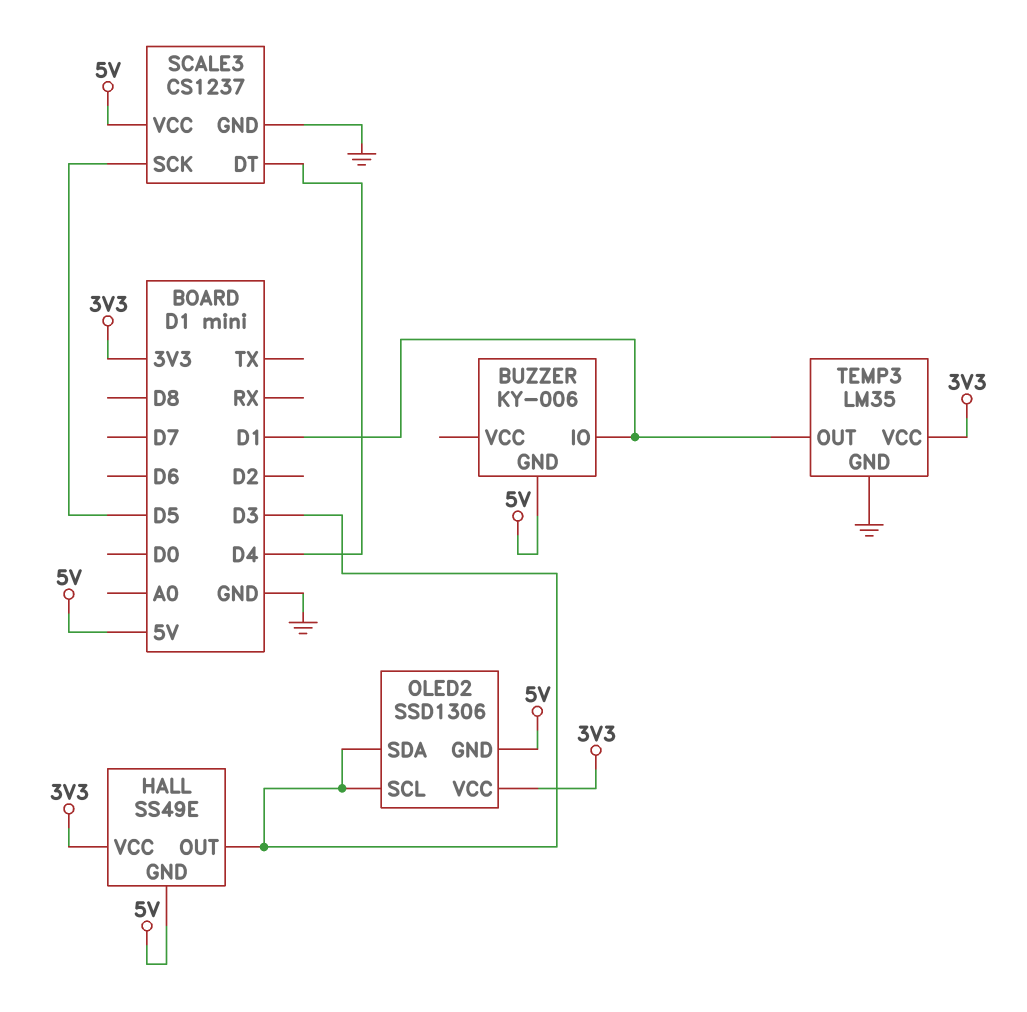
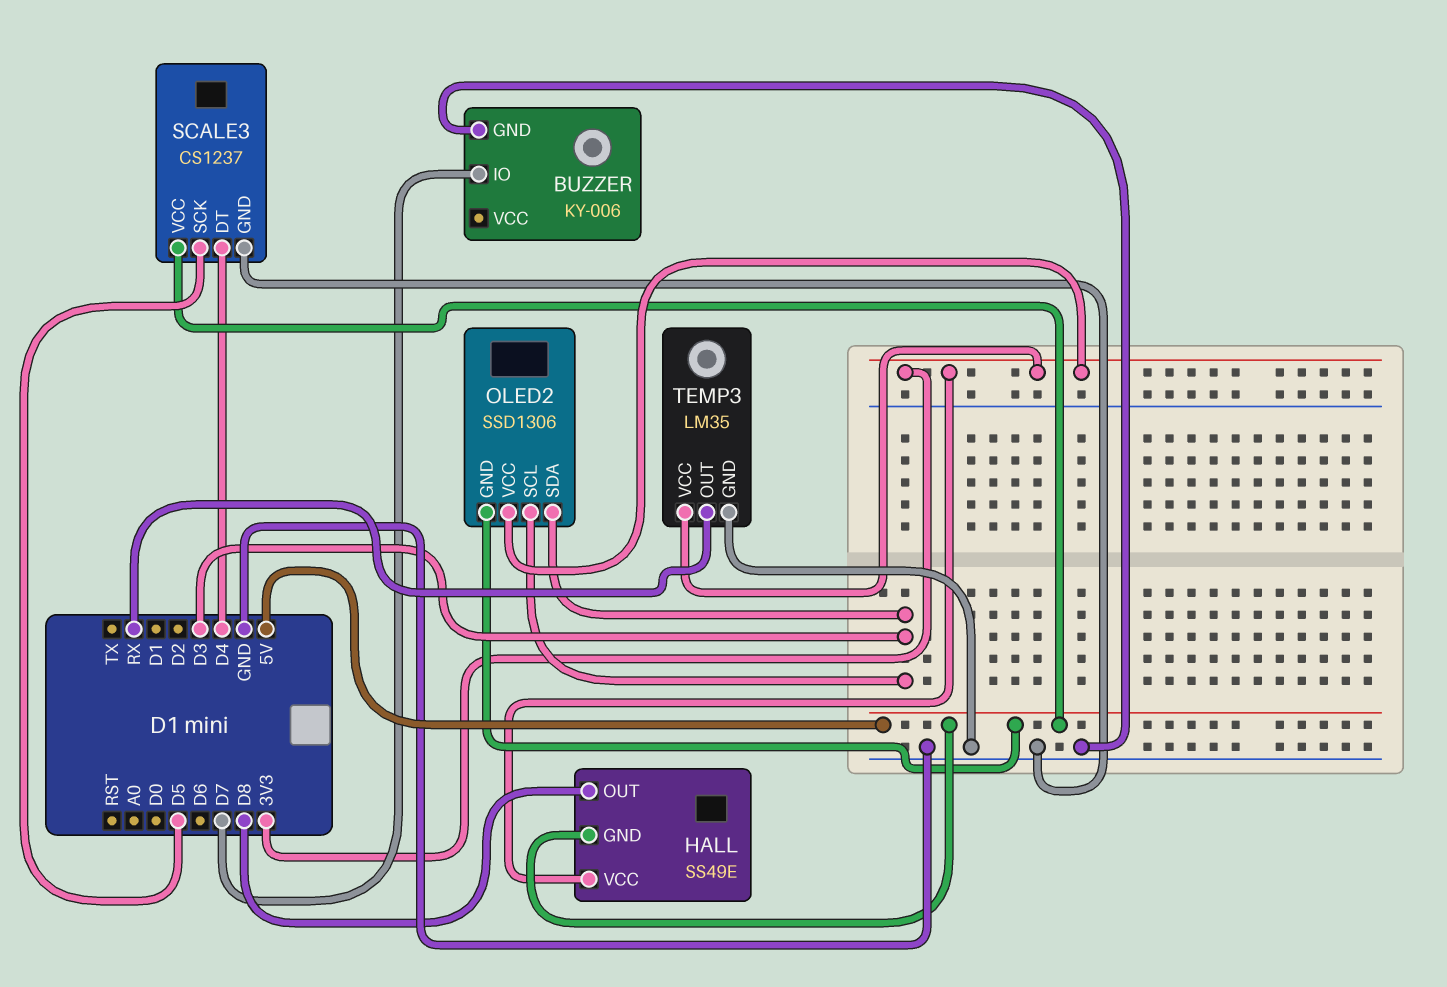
BUZZER pin GND: 5V -> GND
BUZZER pin IO: D1 -> D7
HALL pin OUT: D3 -> D8
TEMP3 pin OUT: D1 -> RX

